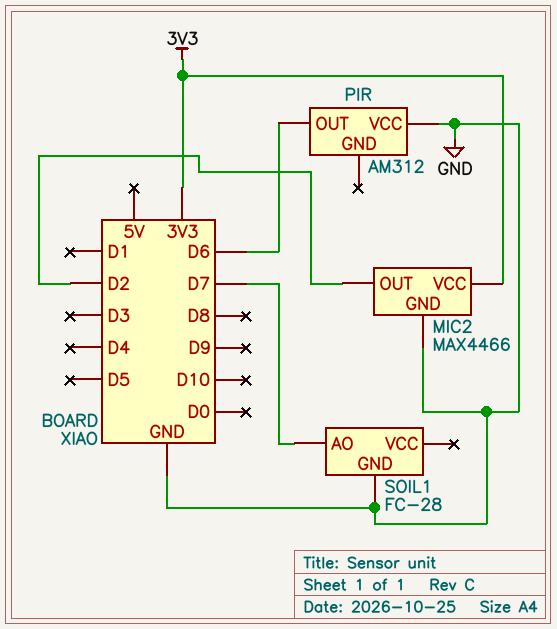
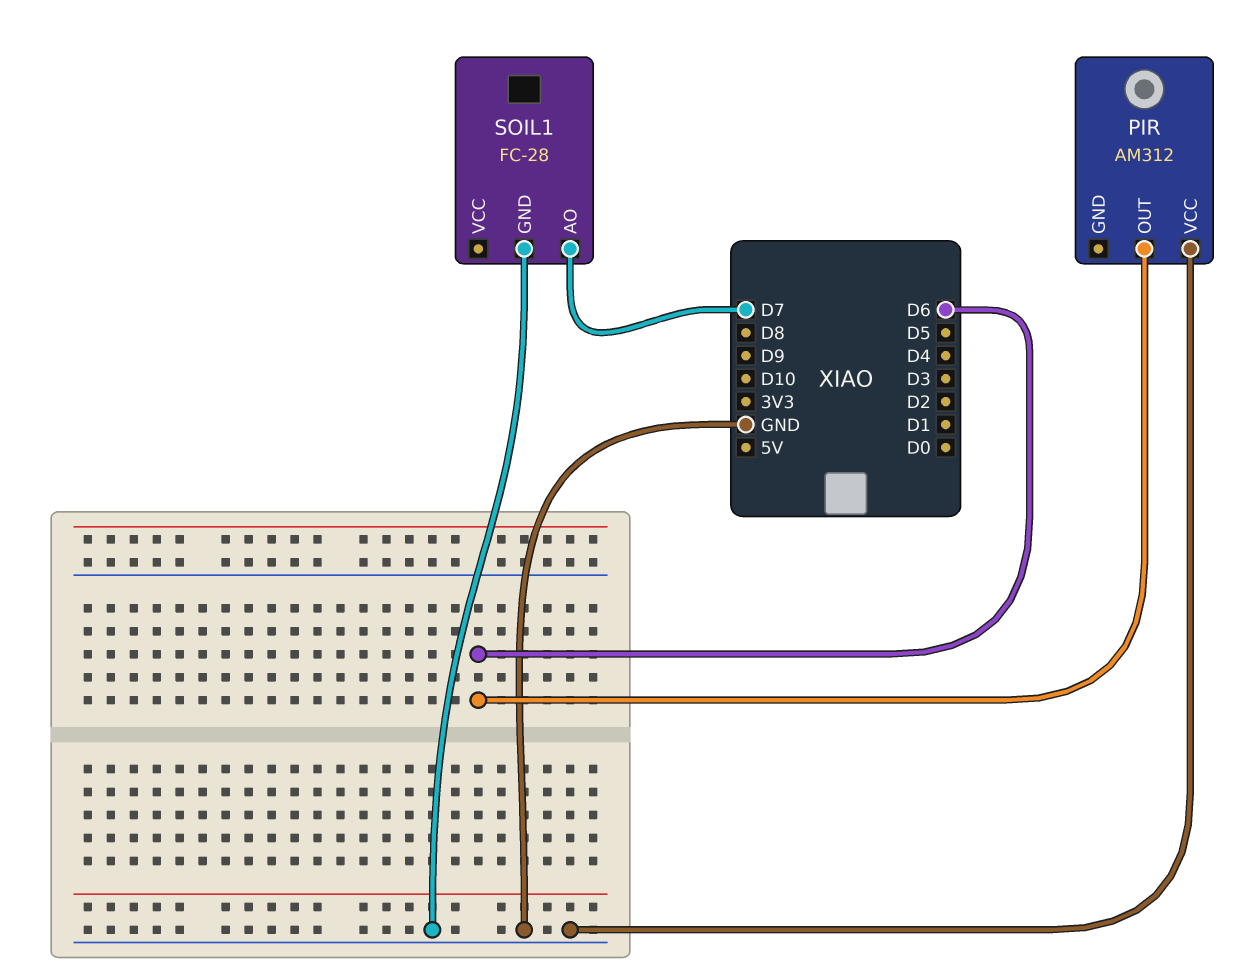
MIC2: MAX4466 -> none
MIC2 pin GND: GND -> none
MIC2 pin OUT: D2 -> none
MIC2 pin VCC: 3V3 -> none

